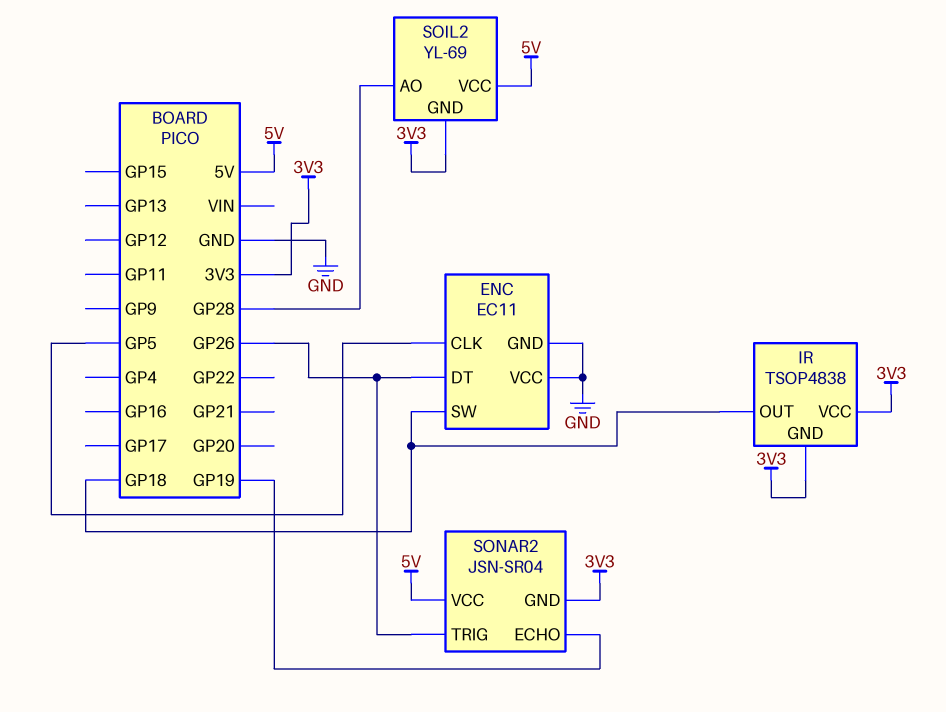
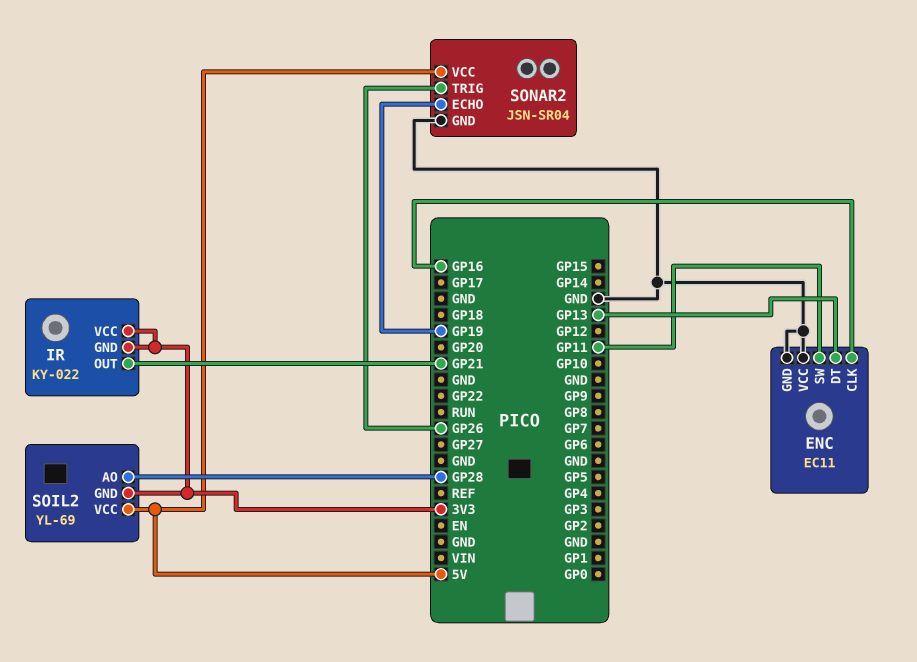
ENC pin CLK: GP5 -> GP16
ENC pin DT: GP26 -> GP13
ENC pin SW: GP18 -> GP11
IR: TSOP4838 -> KY-022
IR pin OUT: GP18 -> GP21
SONAR2 pin GND: 3V3 -> GND

